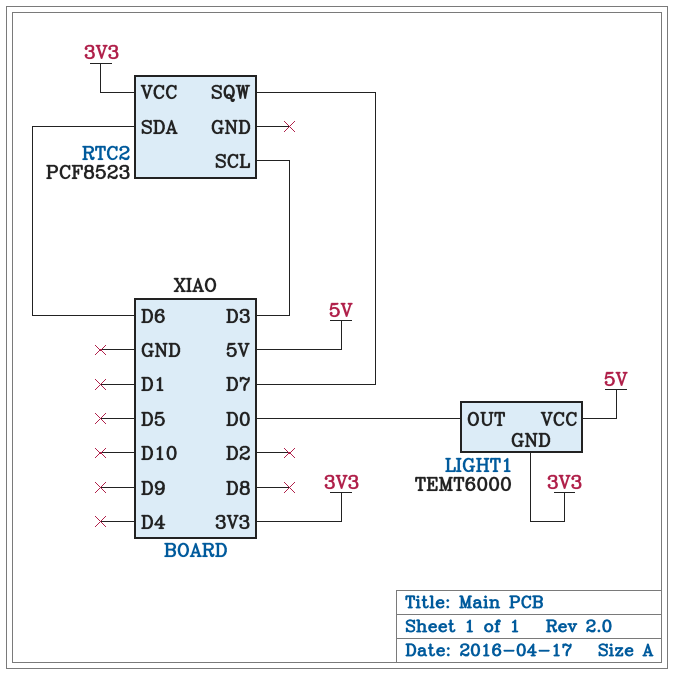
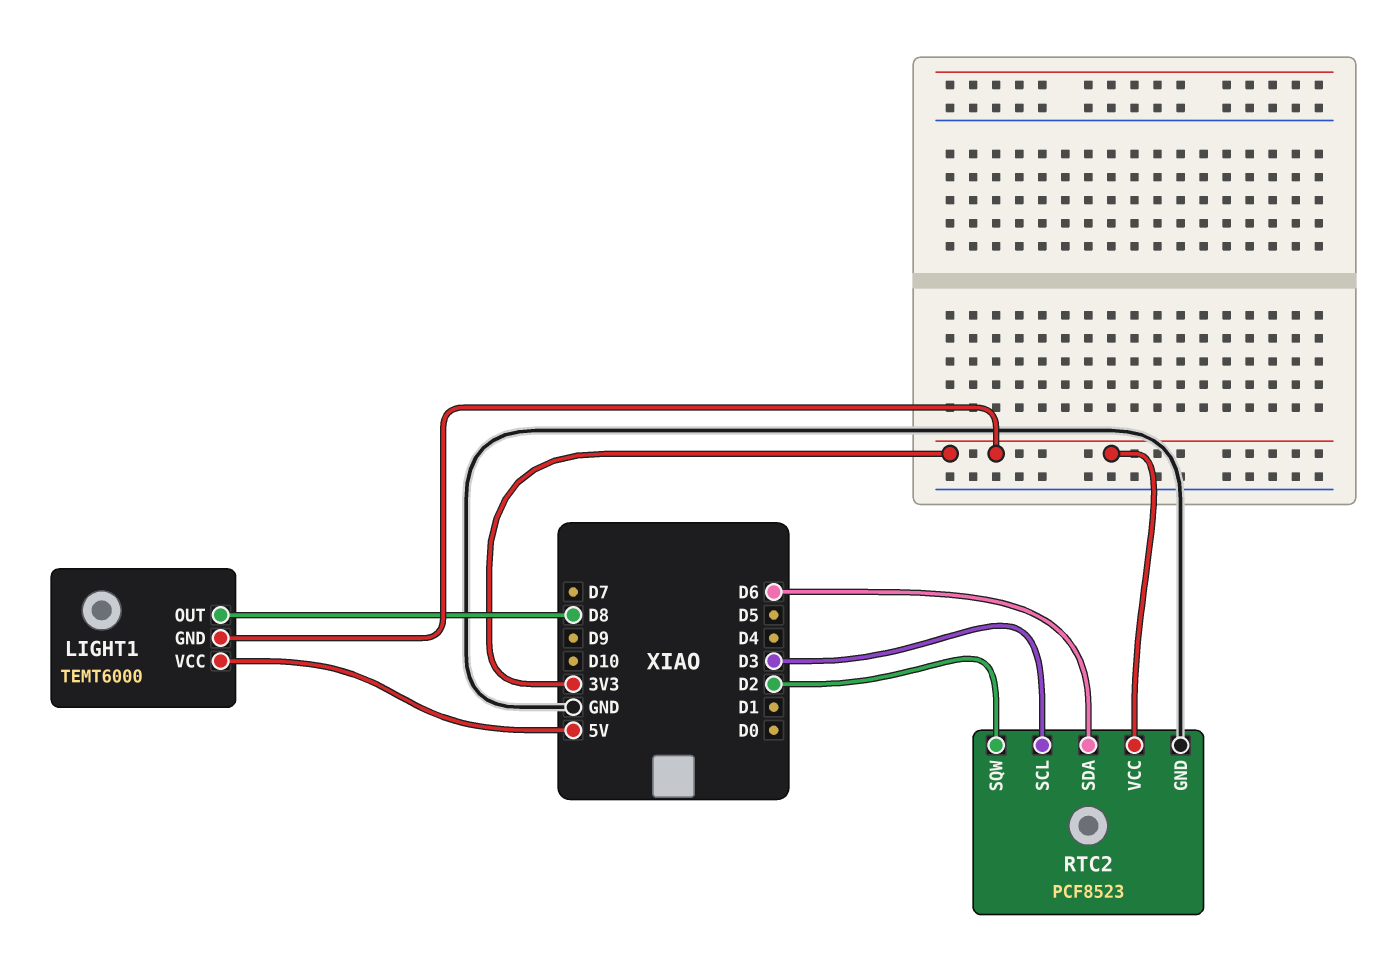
LIGHT1 pin OUT: D0 -> D8
RTC2 pin GND: none -> GND
RTC2 pin SQW: D7 -> D2

